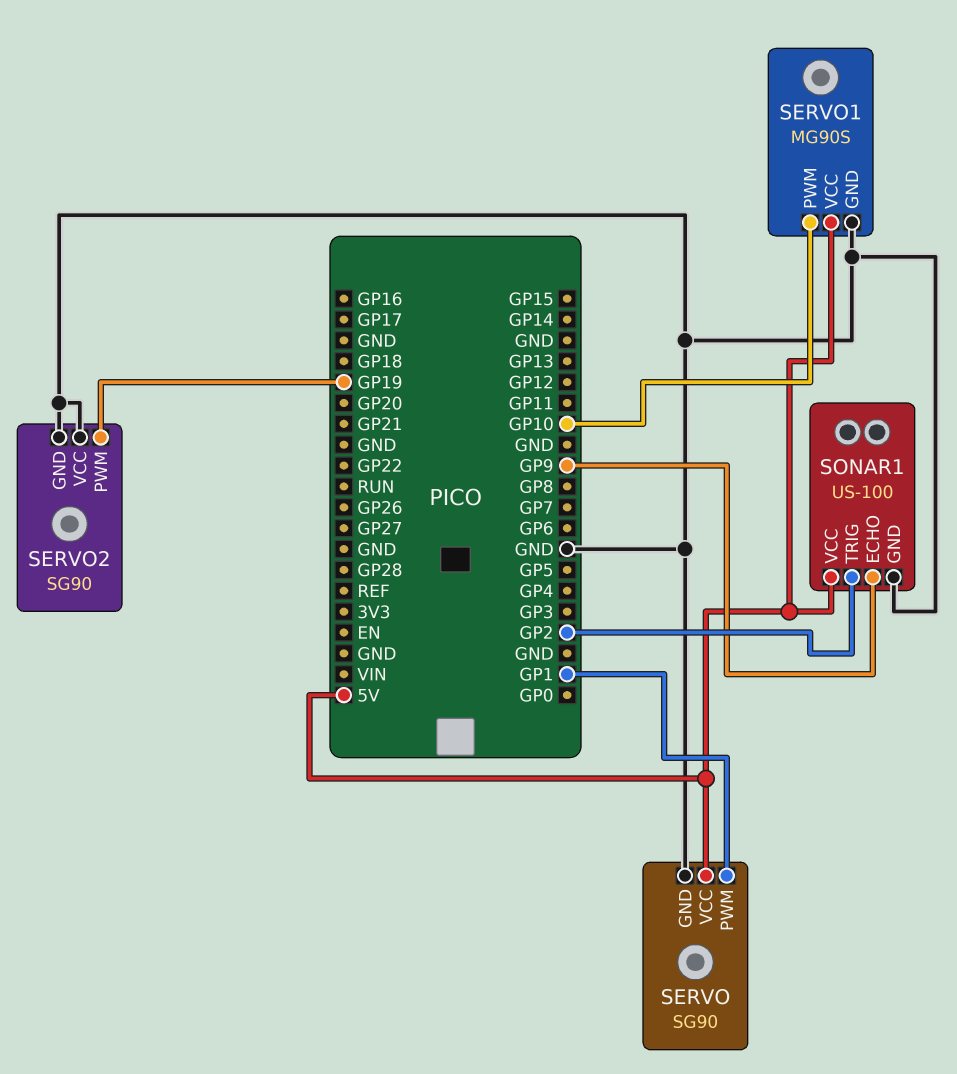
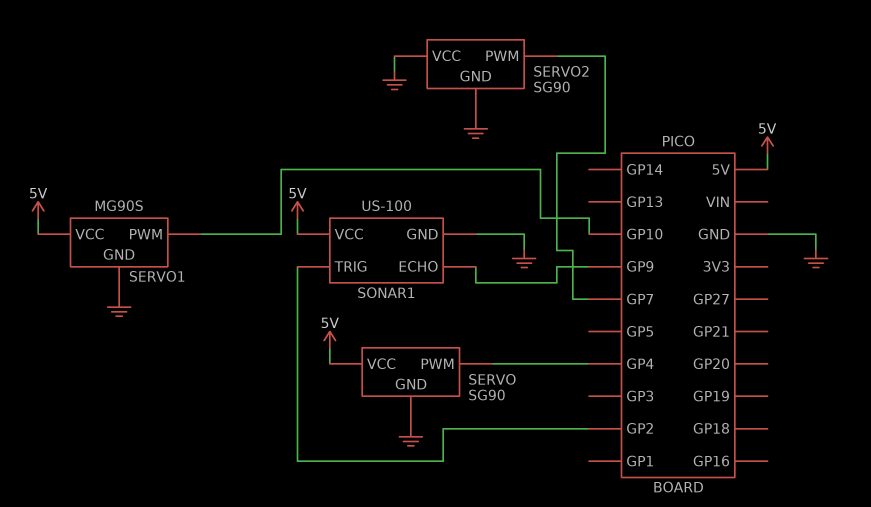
SERVO pin PWM: GP1 -> GP4
SERVO2 pin PWM: GP19 -> GP7

